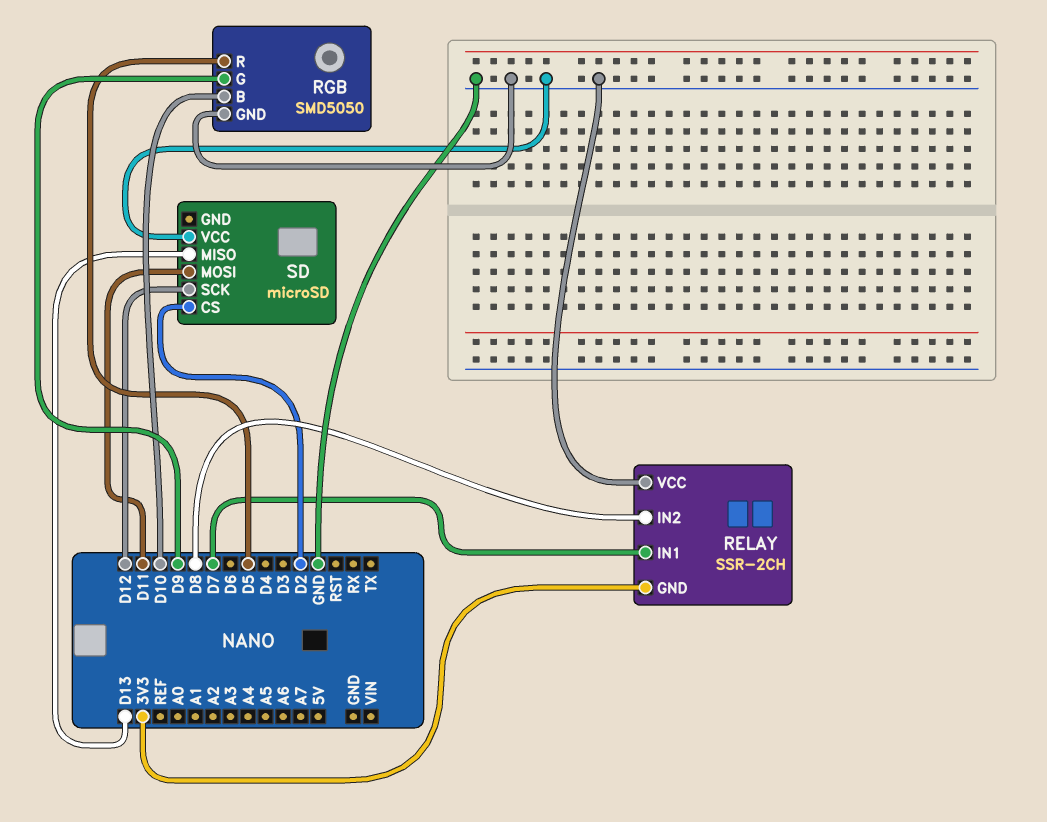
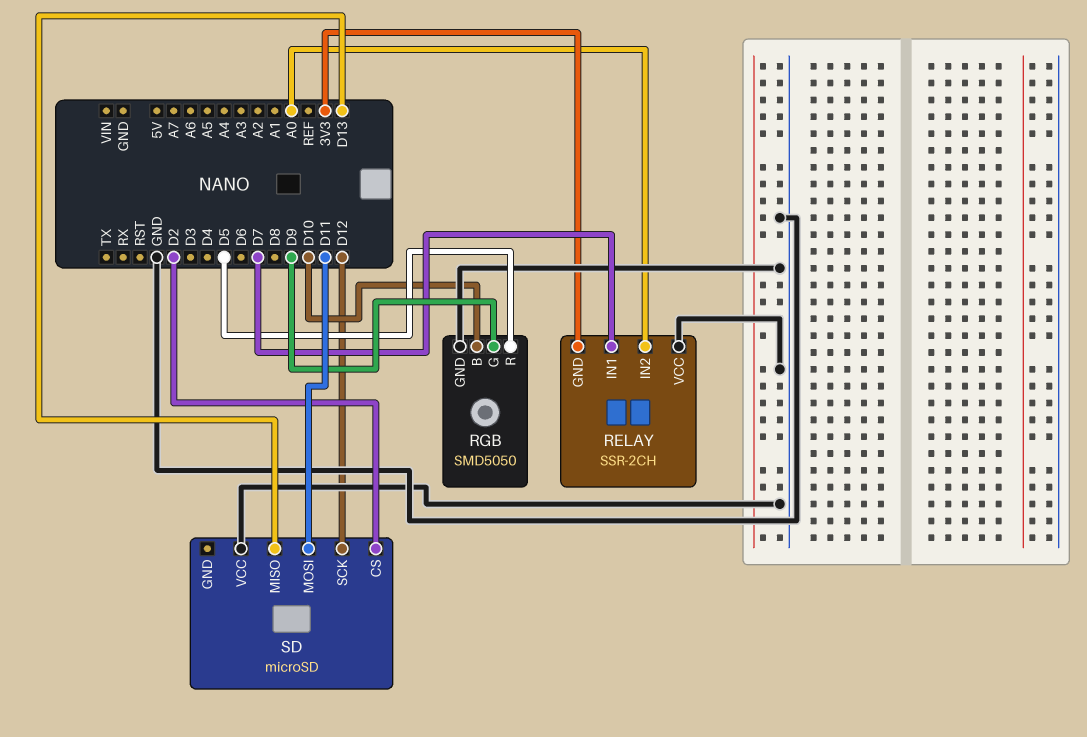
RELAY pin IN2: D8 -> A0

